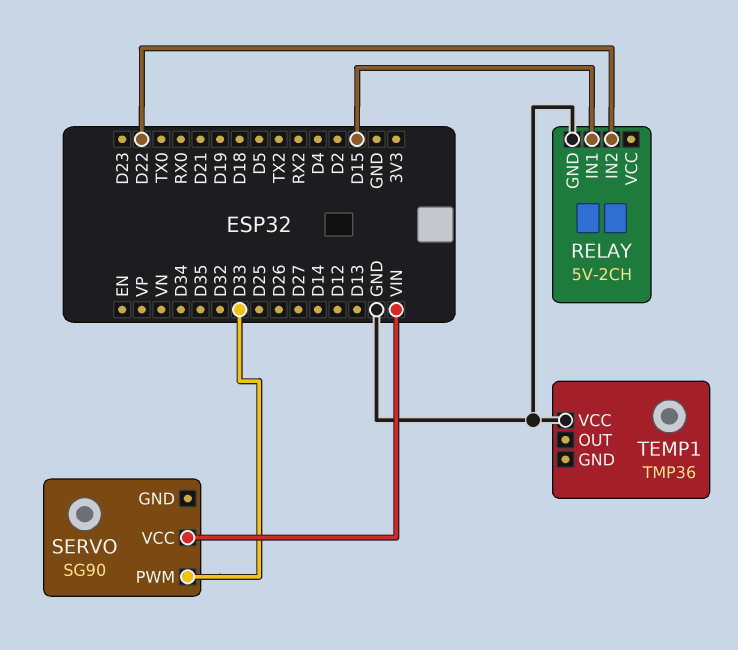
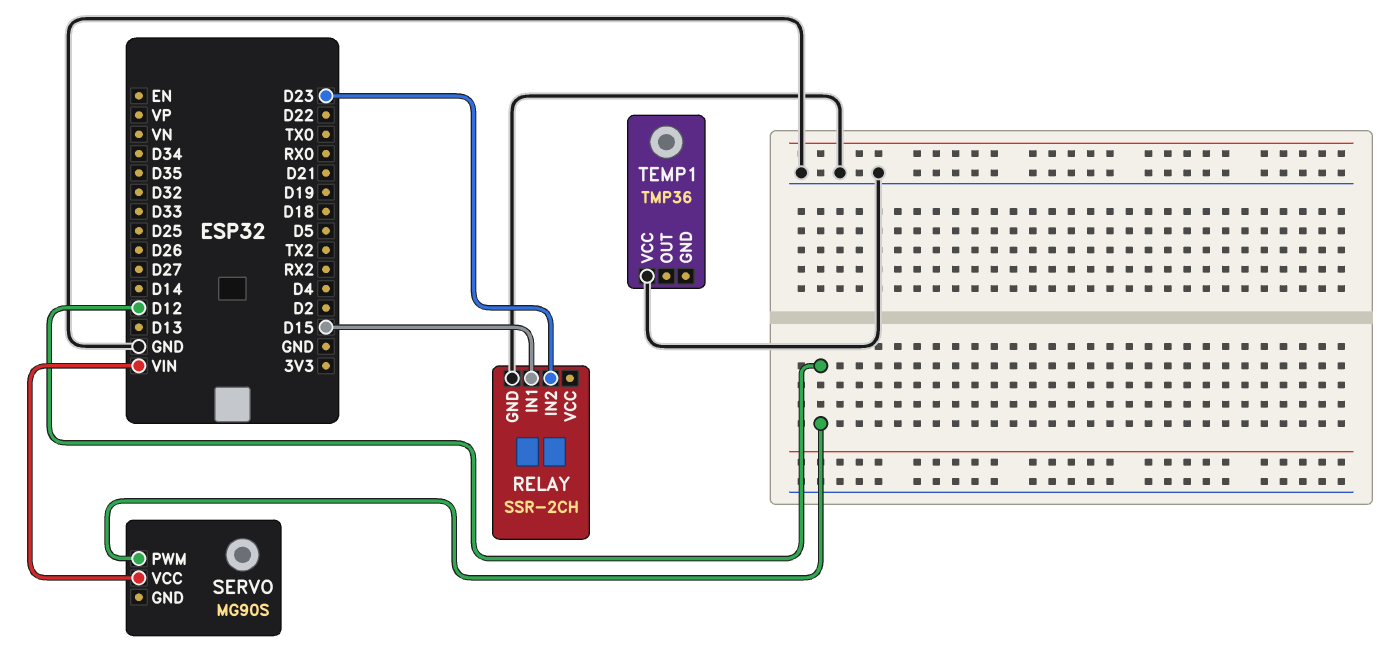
RELAY: 5V-2CH -> SSR-2CH
RELAY pin IN2: D22 -> D23
SERVO: SG90 -> MG90S
SERVO pin PWM: D33 -> D12

